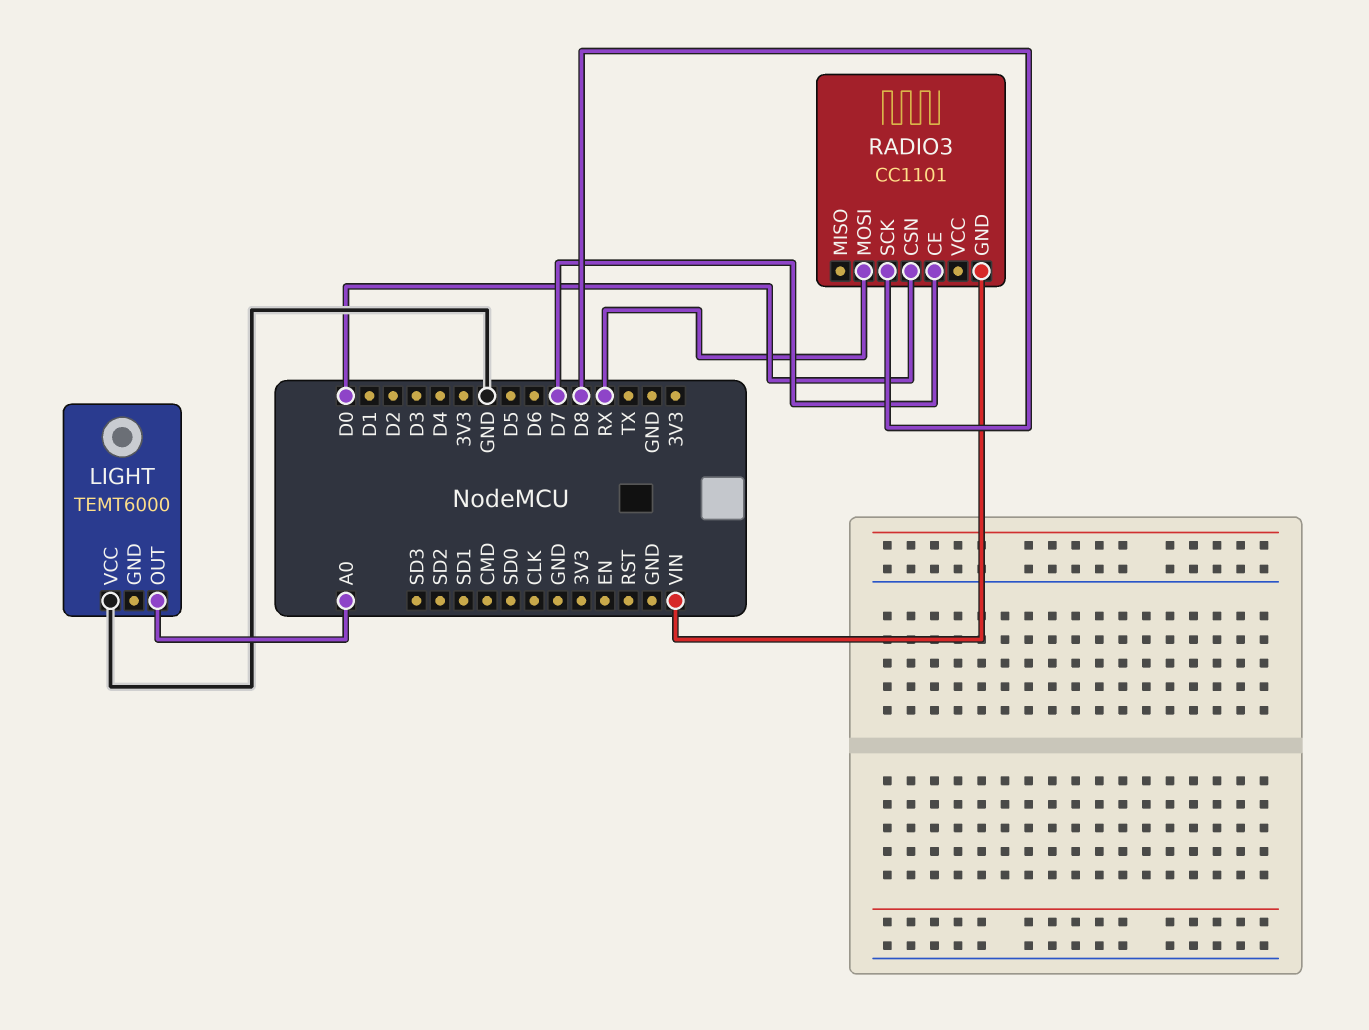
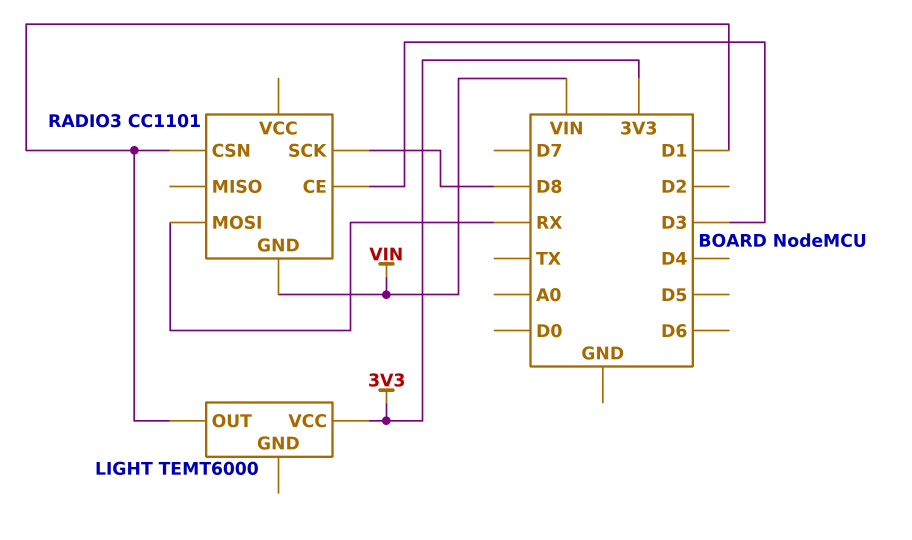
LIGHT pin OUT: A0 -> D1
LIGHT pin VCC: GND -> 3V3
RADIO3 pin CE: D7 -> D3
RADIO3 pin CSN: D0 -> D1

